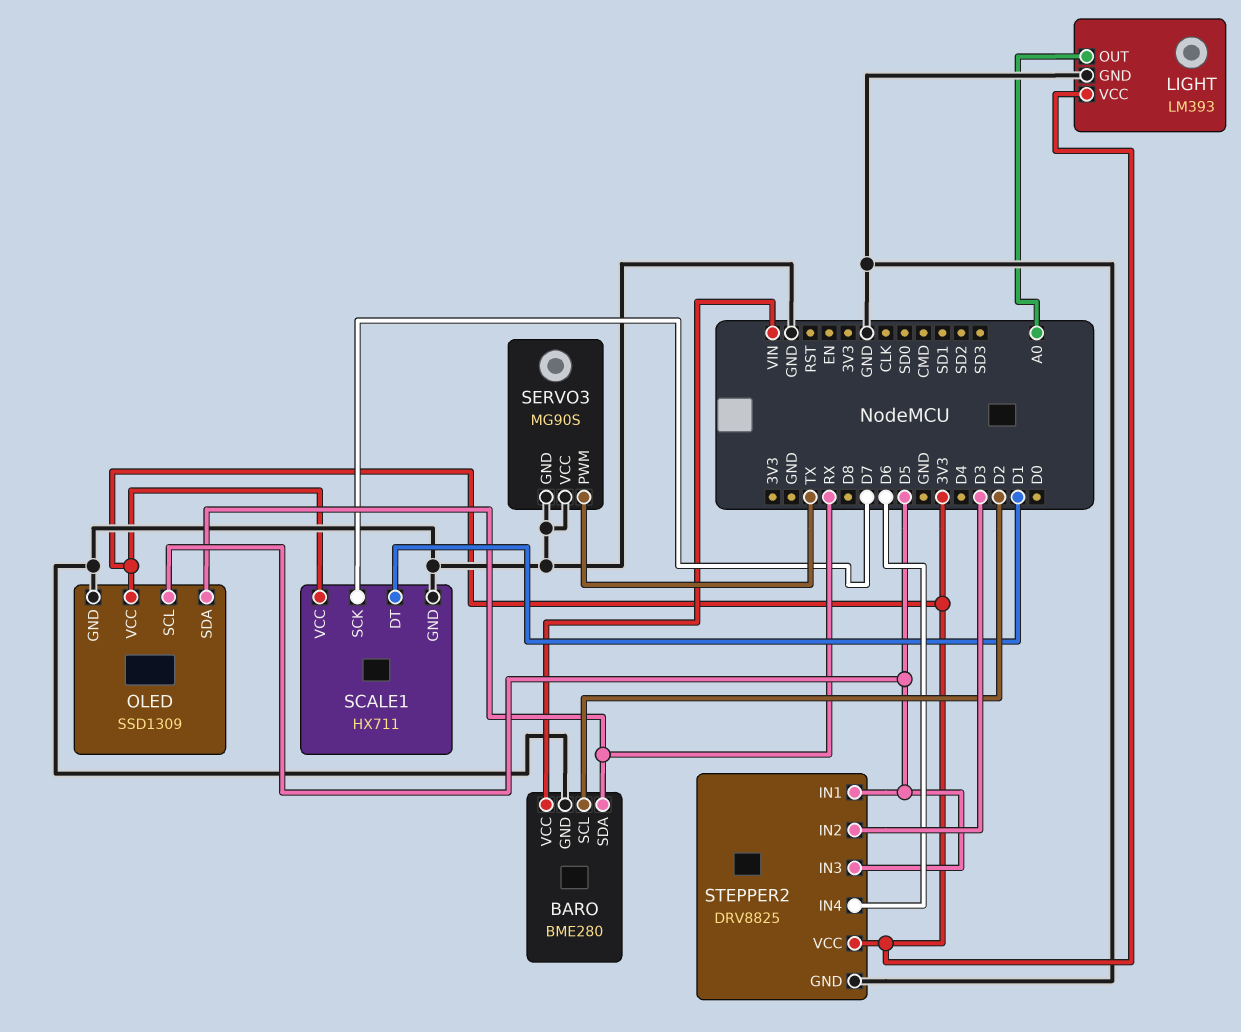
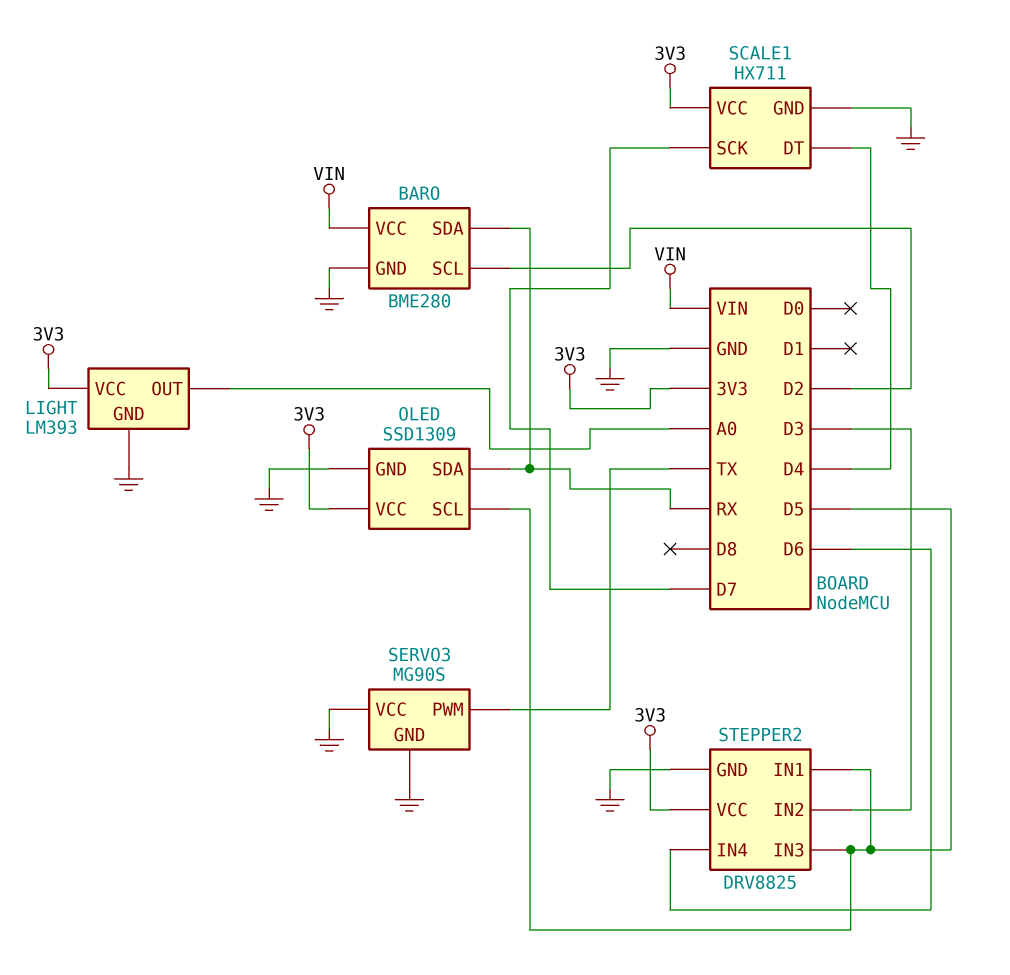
SCALE1 pin DT: D1 -> D4

